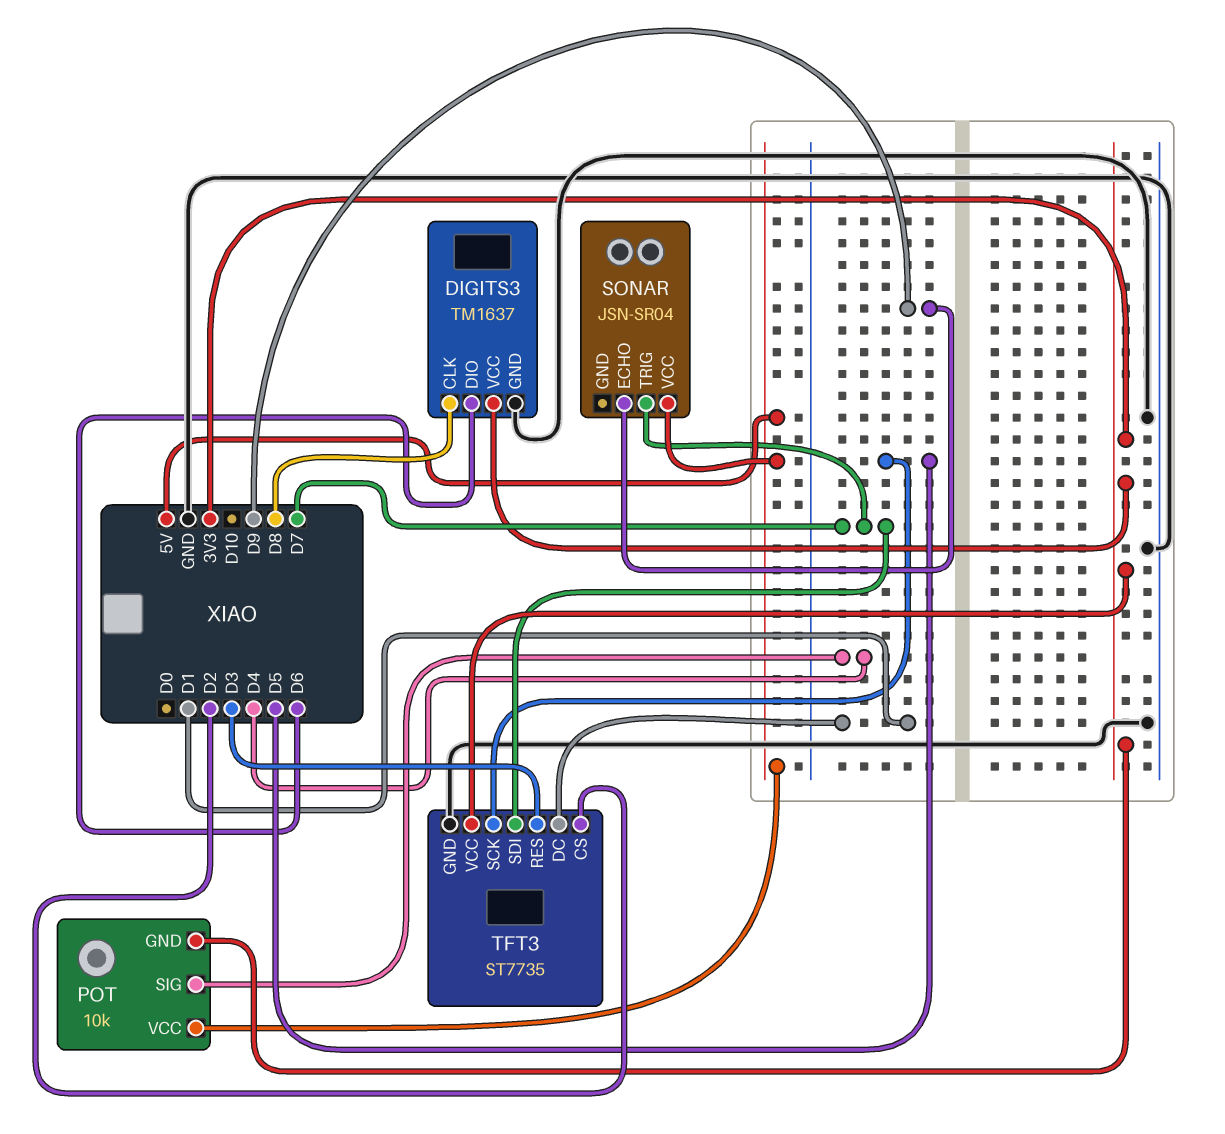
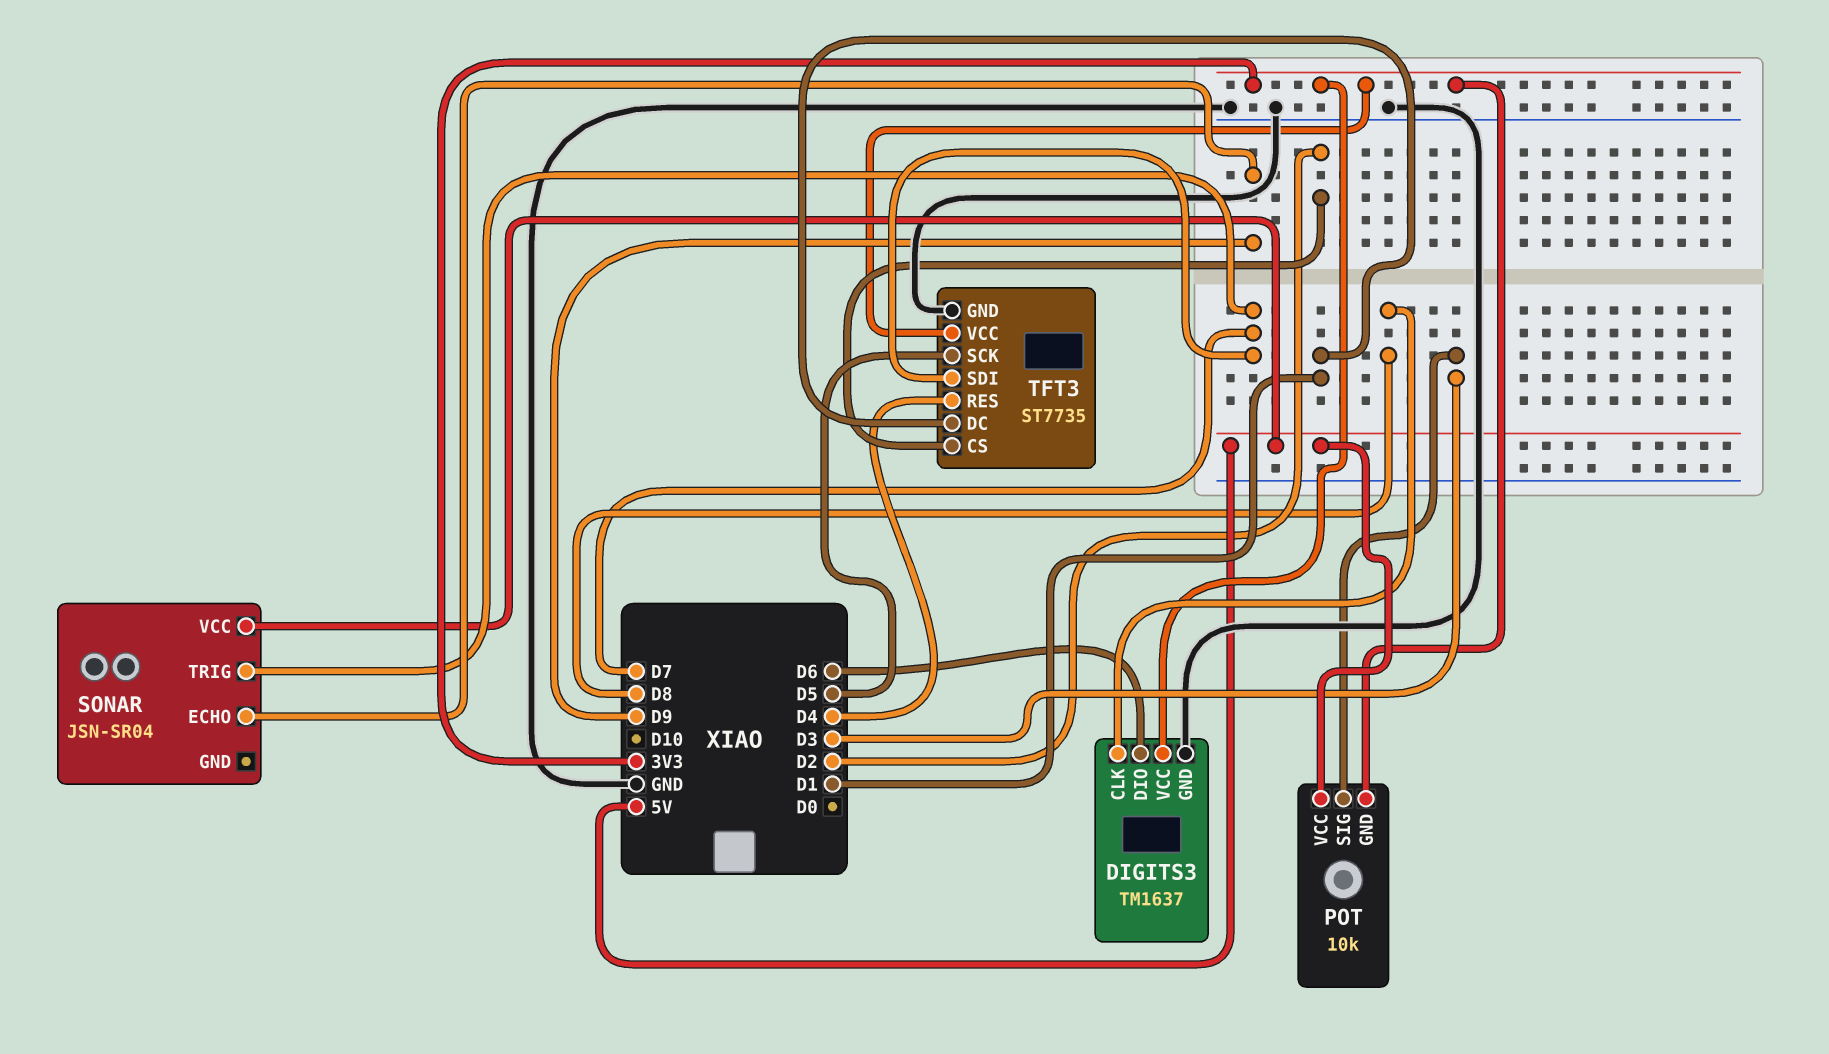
POT pin SIG: D4 -> D3
TFT3 pin RES: D3 -> D4

